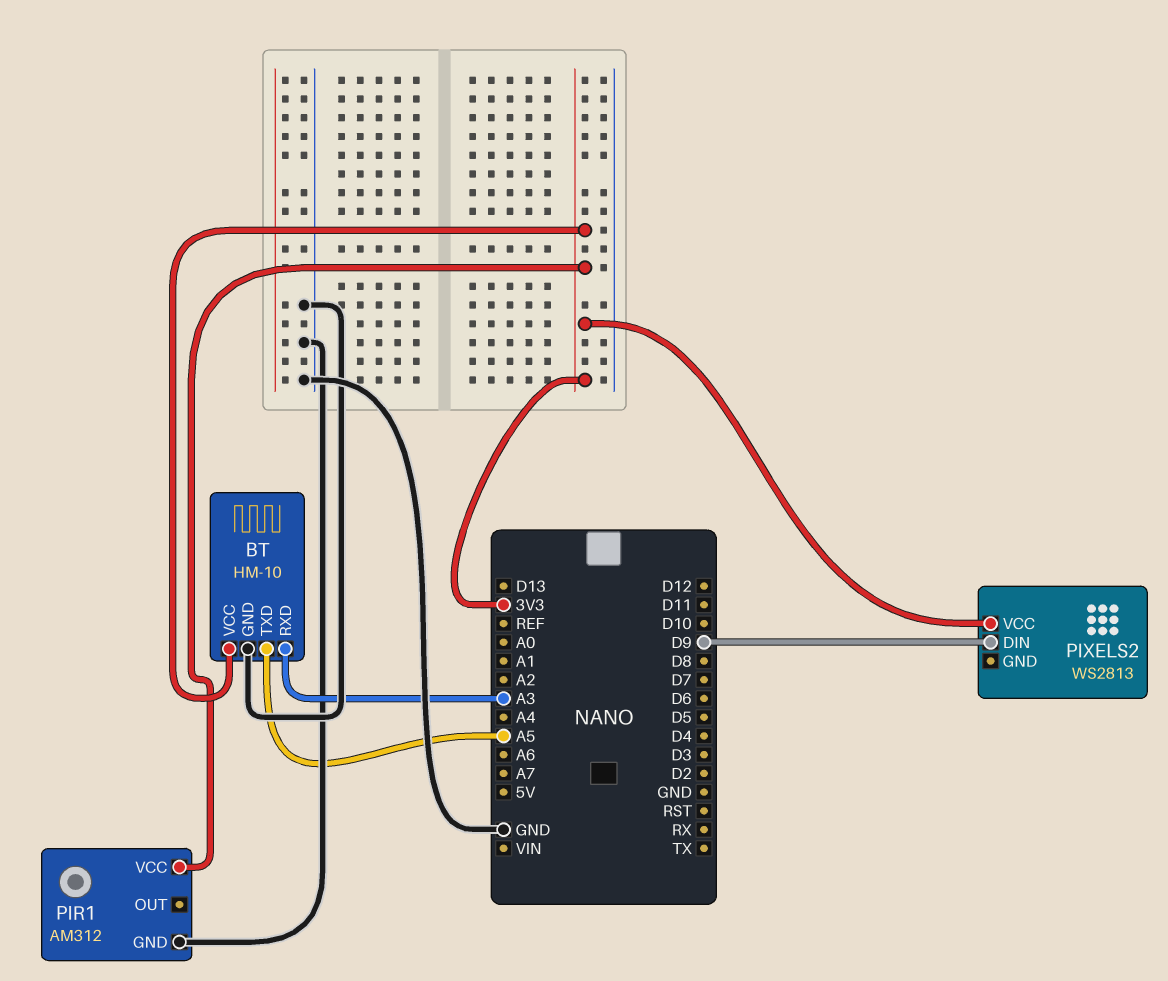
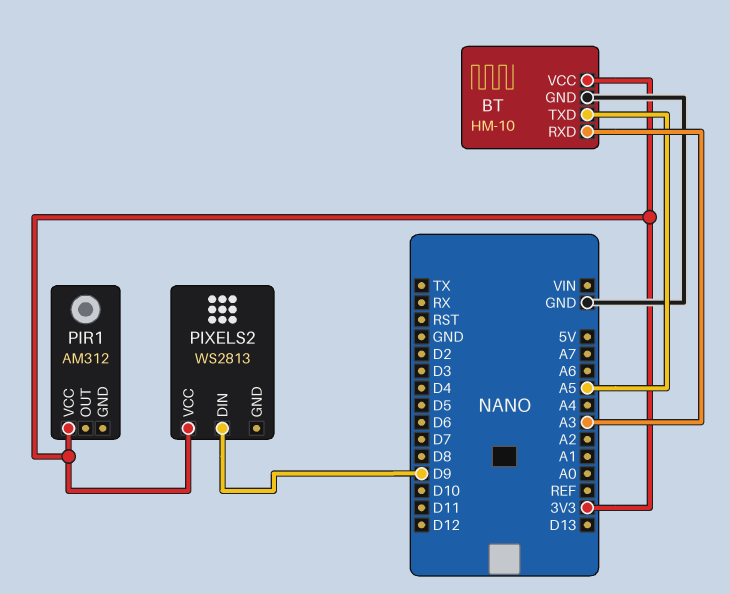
PIR1 pin GND: GND -> none

